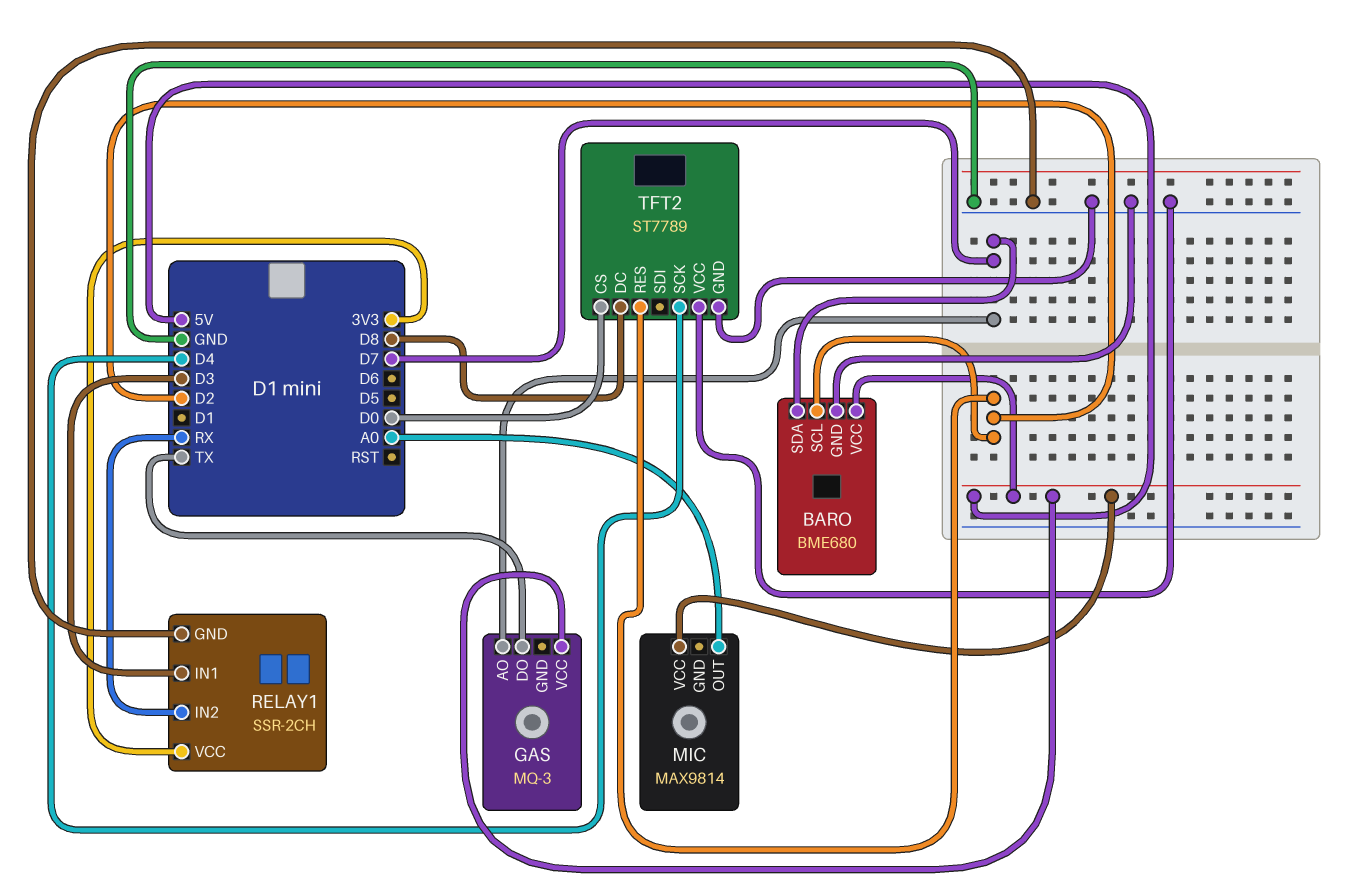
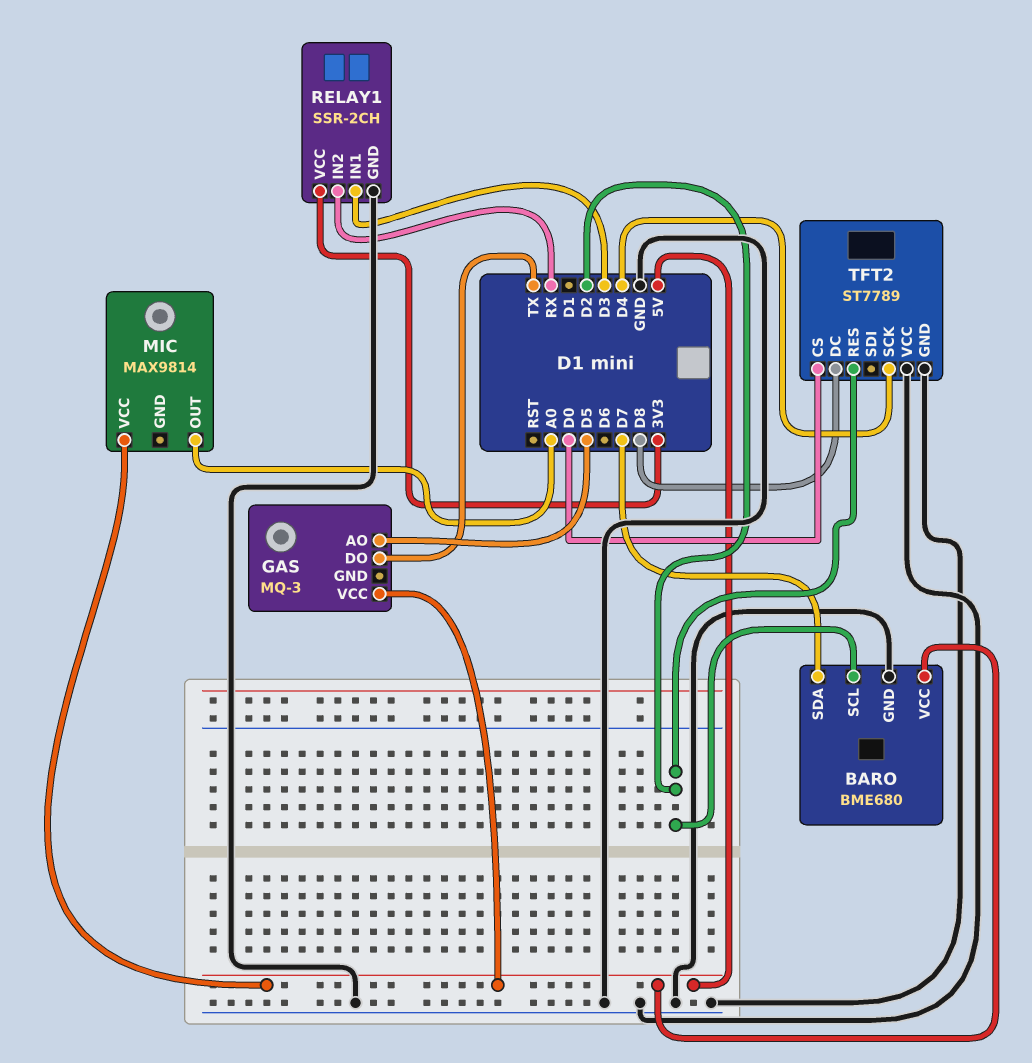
GAS pin AO: D7 -> D5

